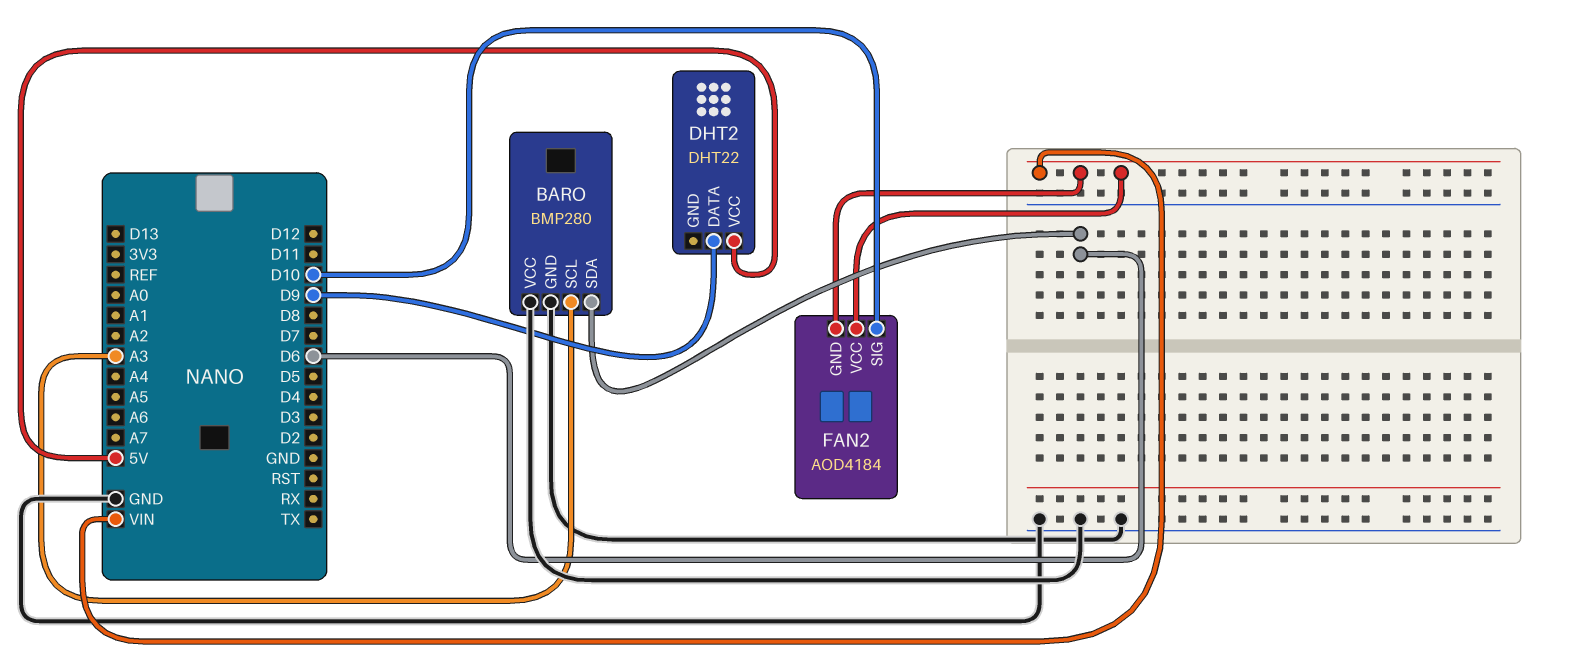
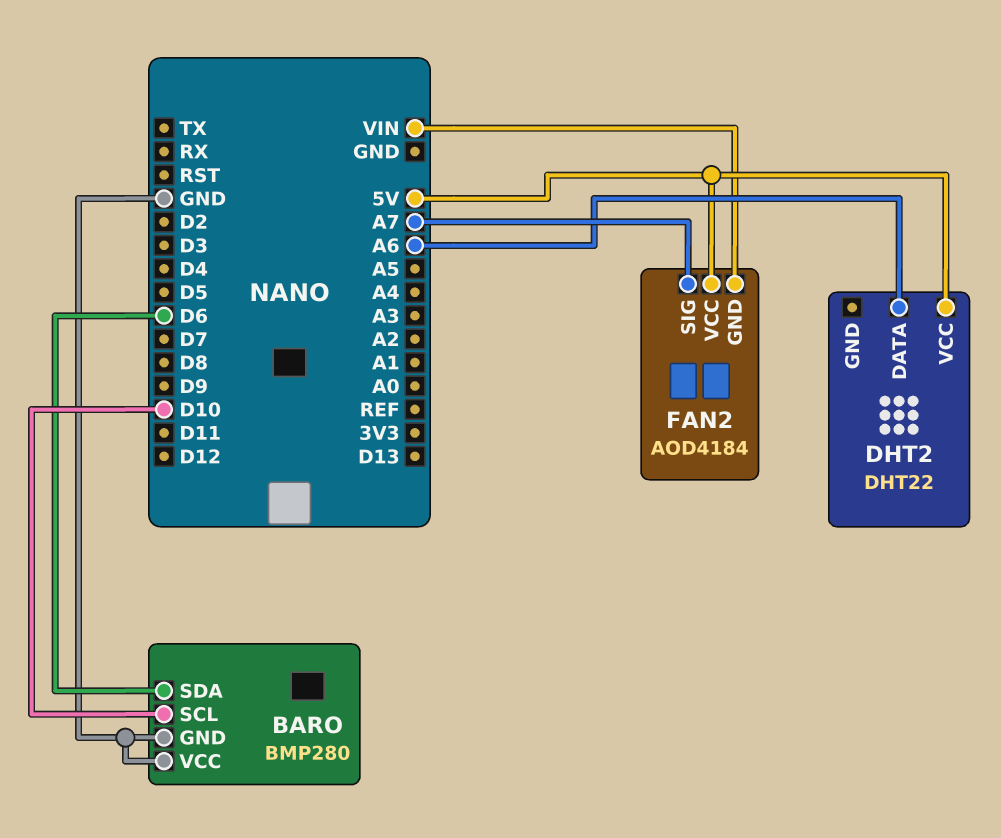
BARO pin SCL: A3 -> D10
DHT2 pin DATA: D9 -> A6
FAN2 pin SIG: D10 -> A7
FAN2 pin VCC: VIN -> 5V

